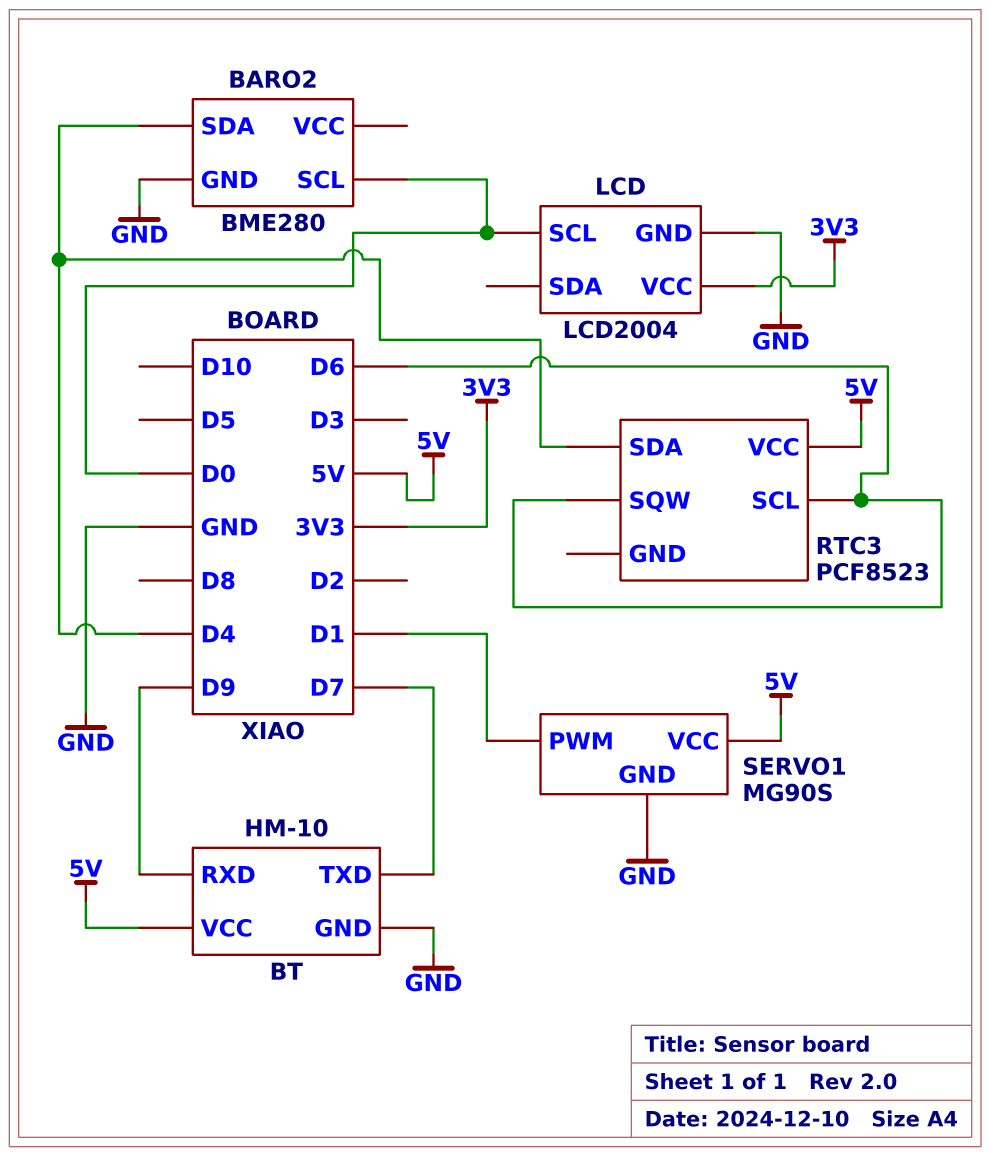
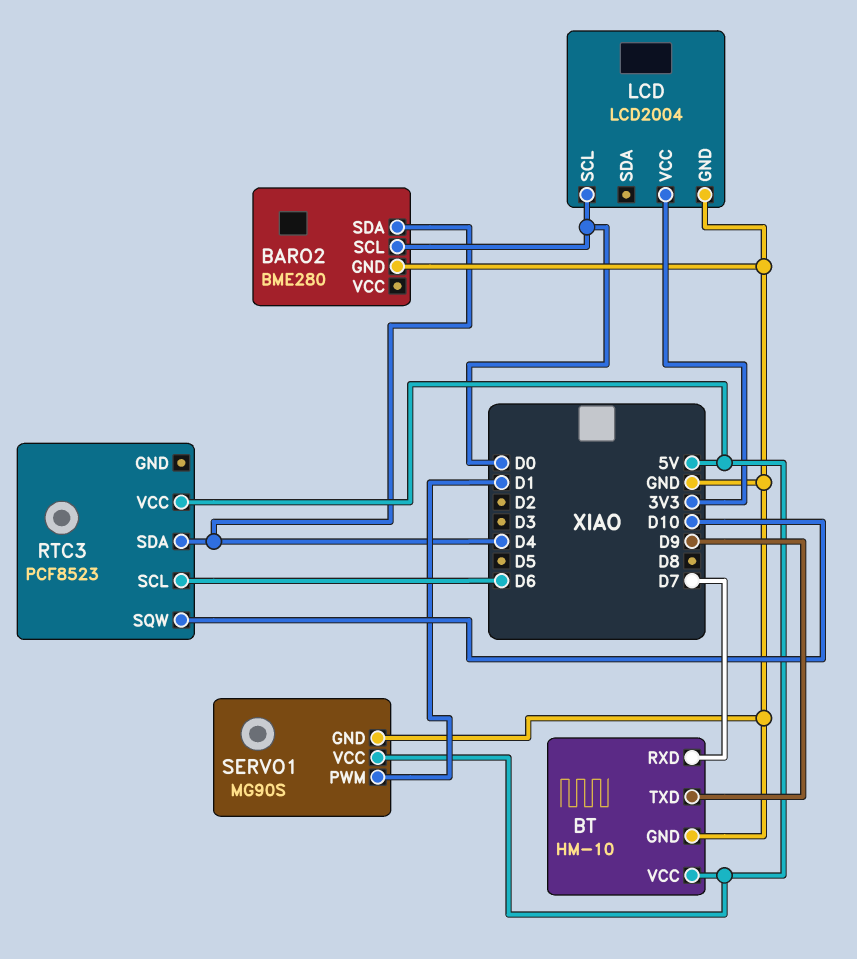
BT pin RXD: D9 -> D7
BT pin TXD: D7 -> D9
RTC3 pin SQW: D6 -> D10

